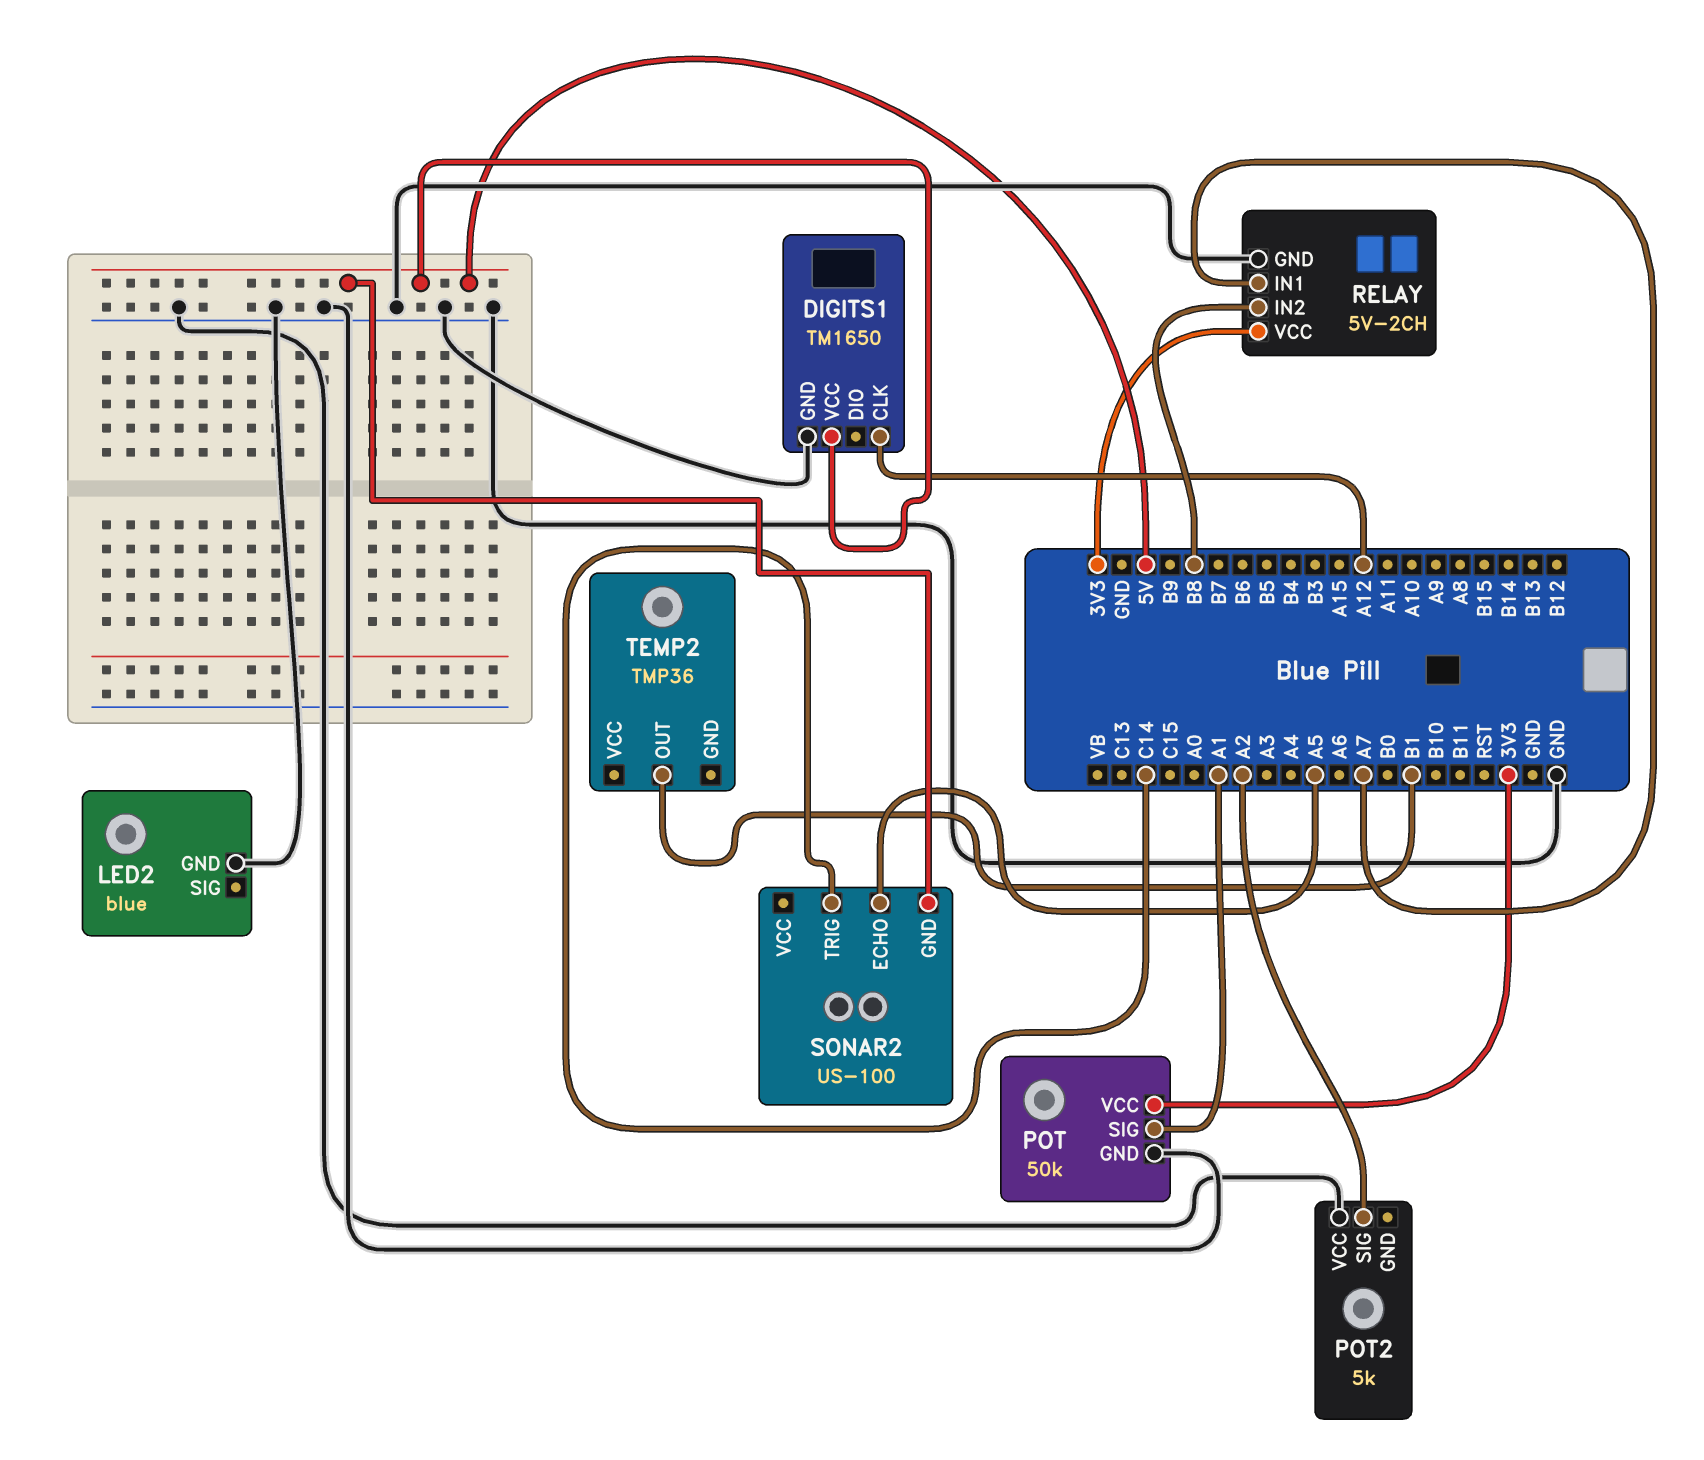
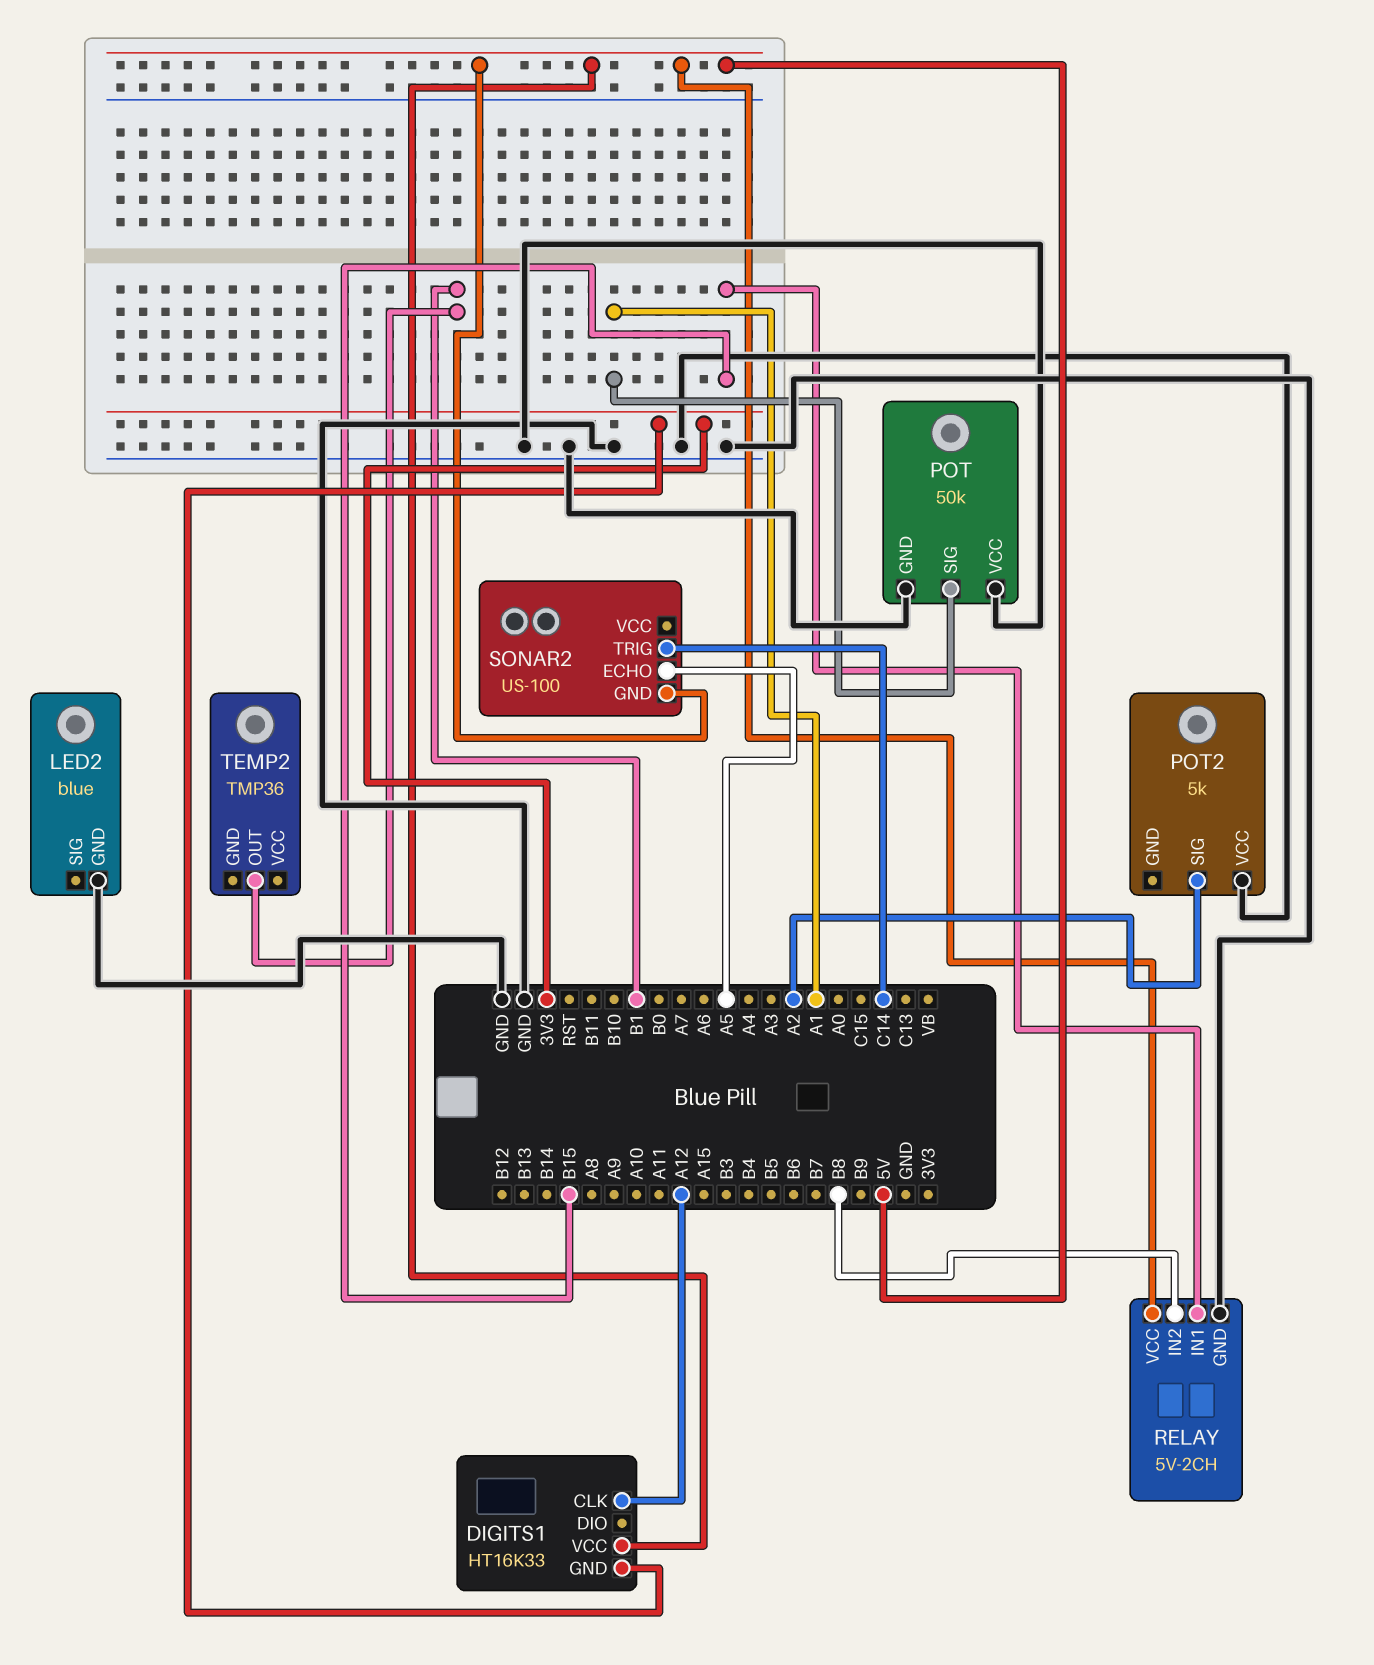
DIGITS1: TM1650 -> HT16K33
DIGITS1 pin GND: GND -> 3V3
POT pin VCC: 3V3 -> GND
RELAY pin IN1: A7 -> B15
RELAY pin VCC: 3V3 -> 5V

